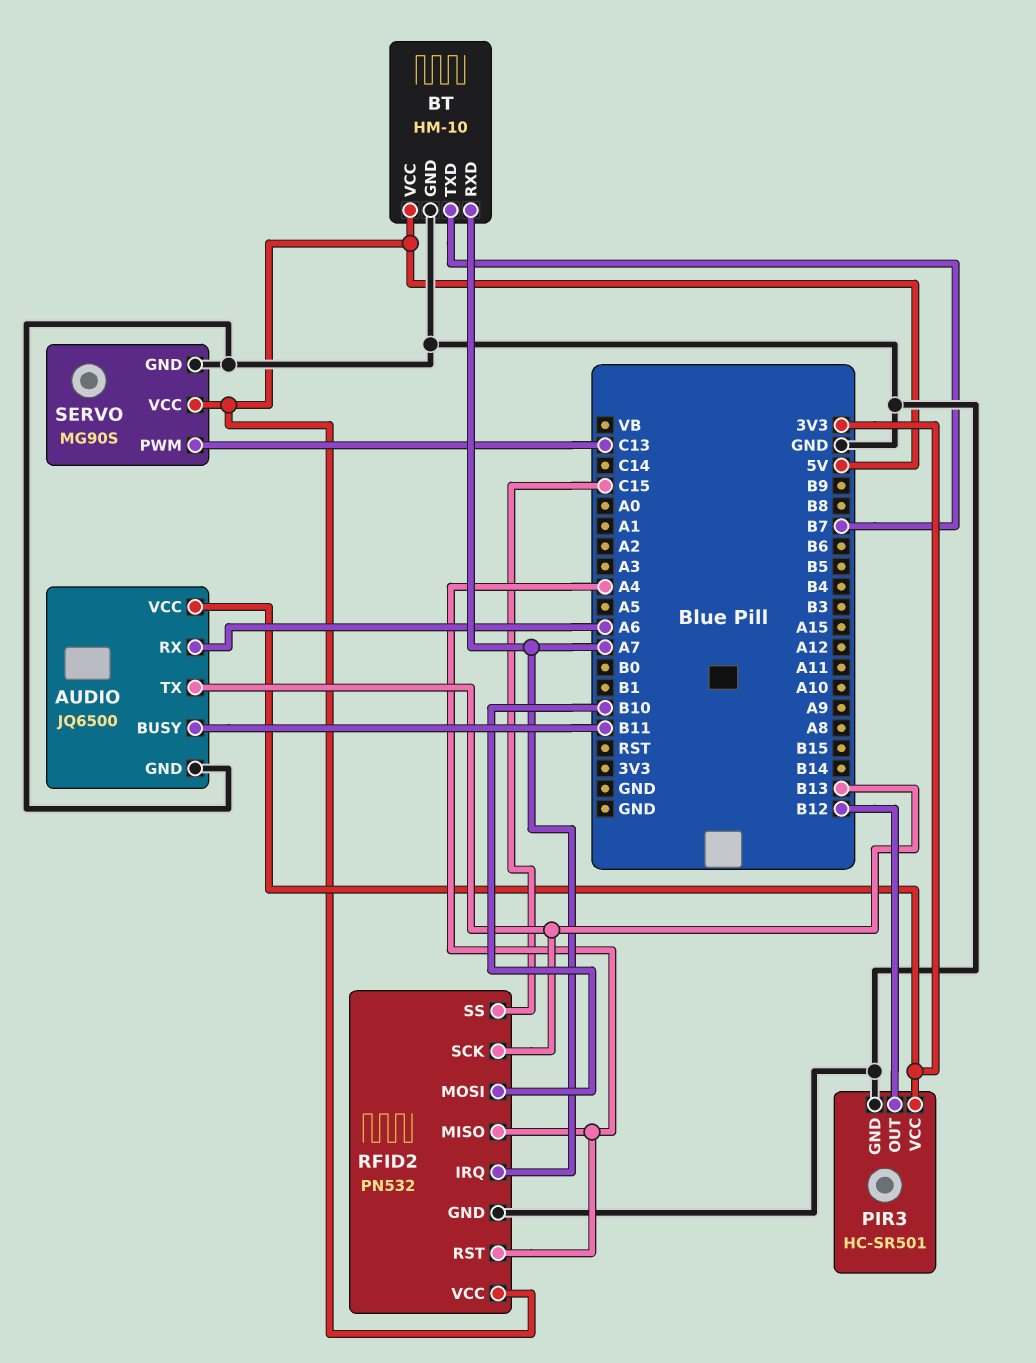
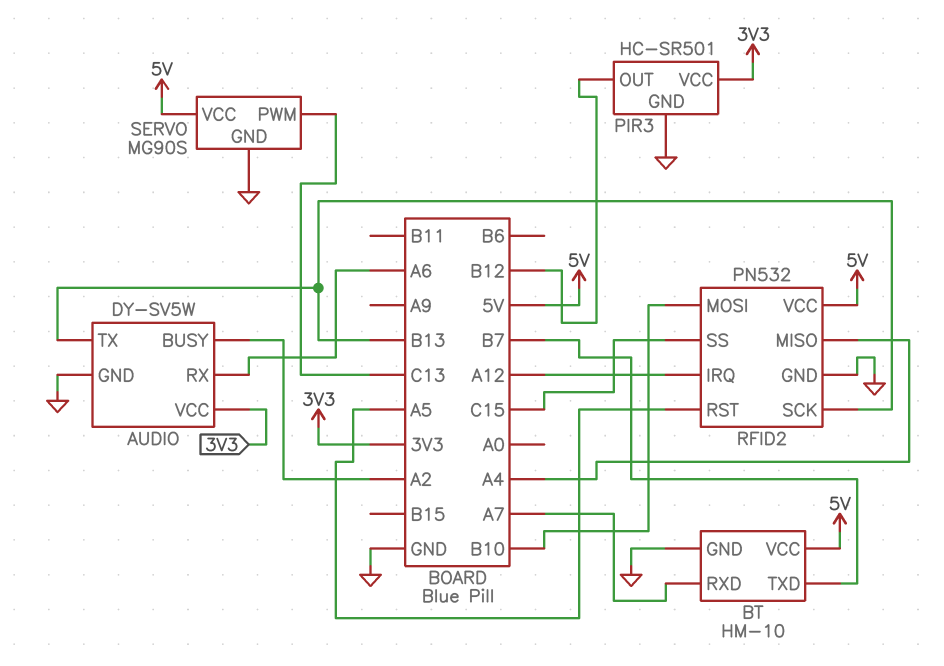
AUDIO: JQ6500 -> DY-SV5W
AUDIO pin BUSY: B11 -> A2
RFID2 pin IRQ: A7 -> A12
RFID2 pin RST: A4 -> A5

